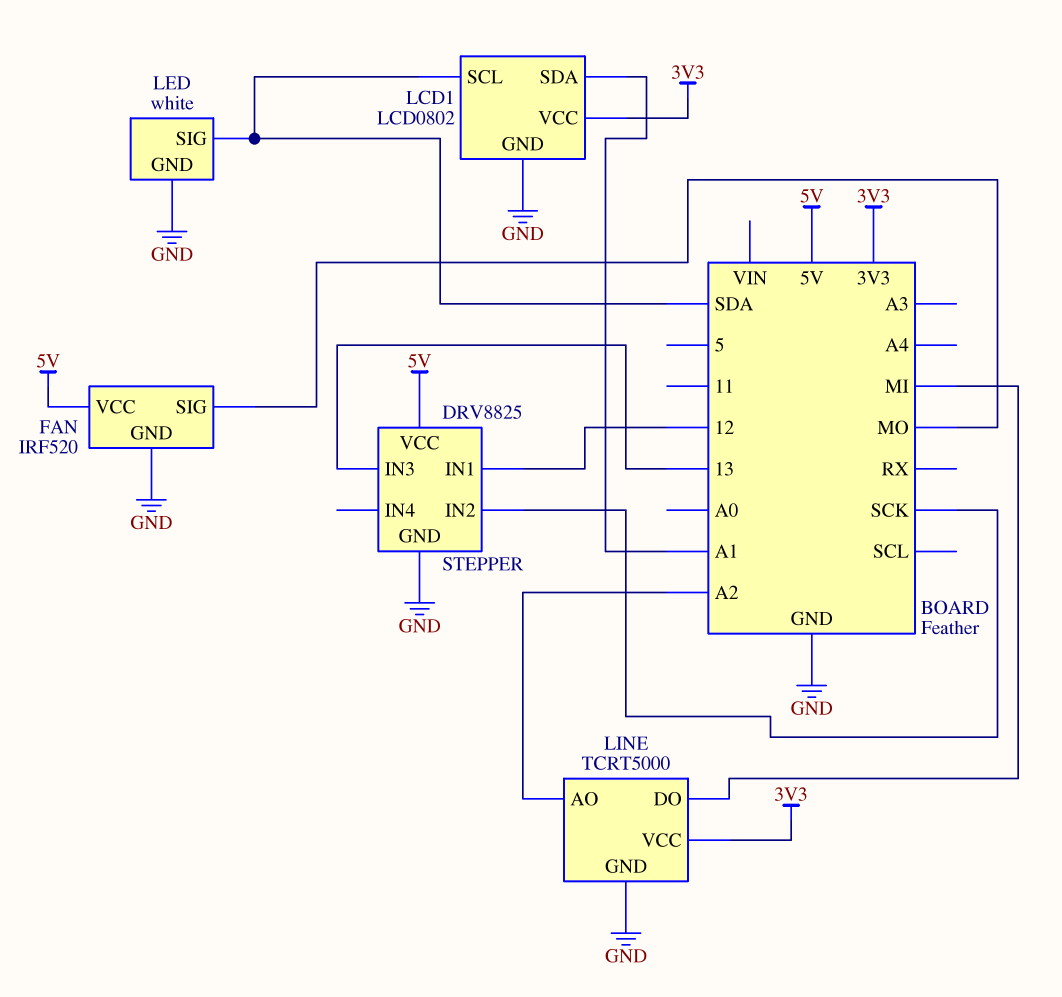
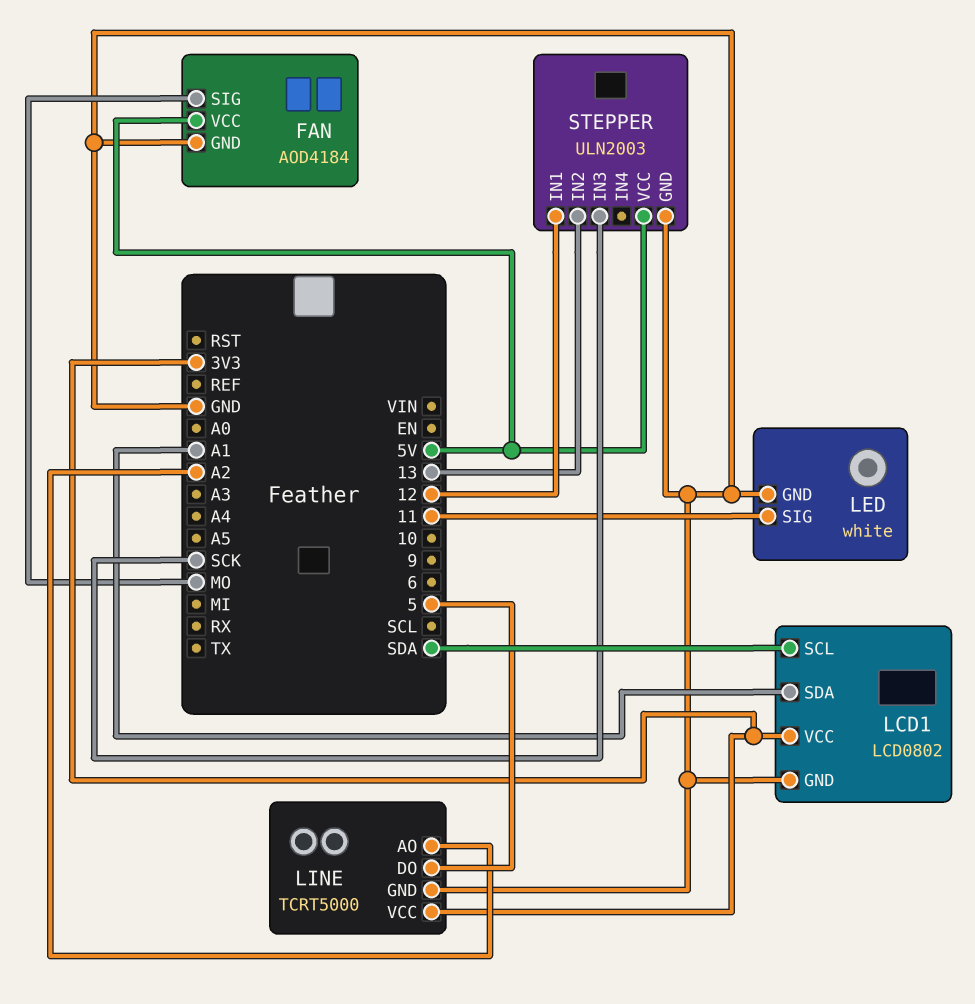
FAN: IRF520 -> AOD4184
LED pin SIG: SDA -> 11
LINE pin DO: MI -> 5
STEPPER: DRV8825 -> ULN2003
STEPPER pin IN2: SCK -> 13
STEPPER pin IN3: 13 -> SCK

